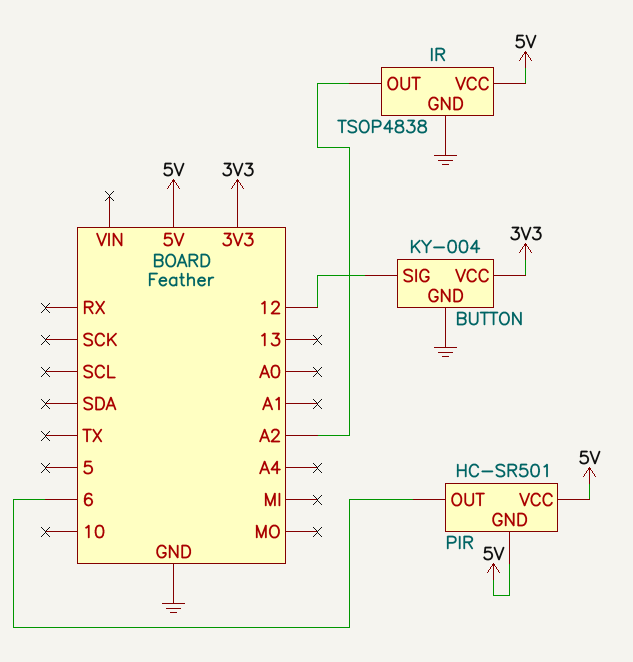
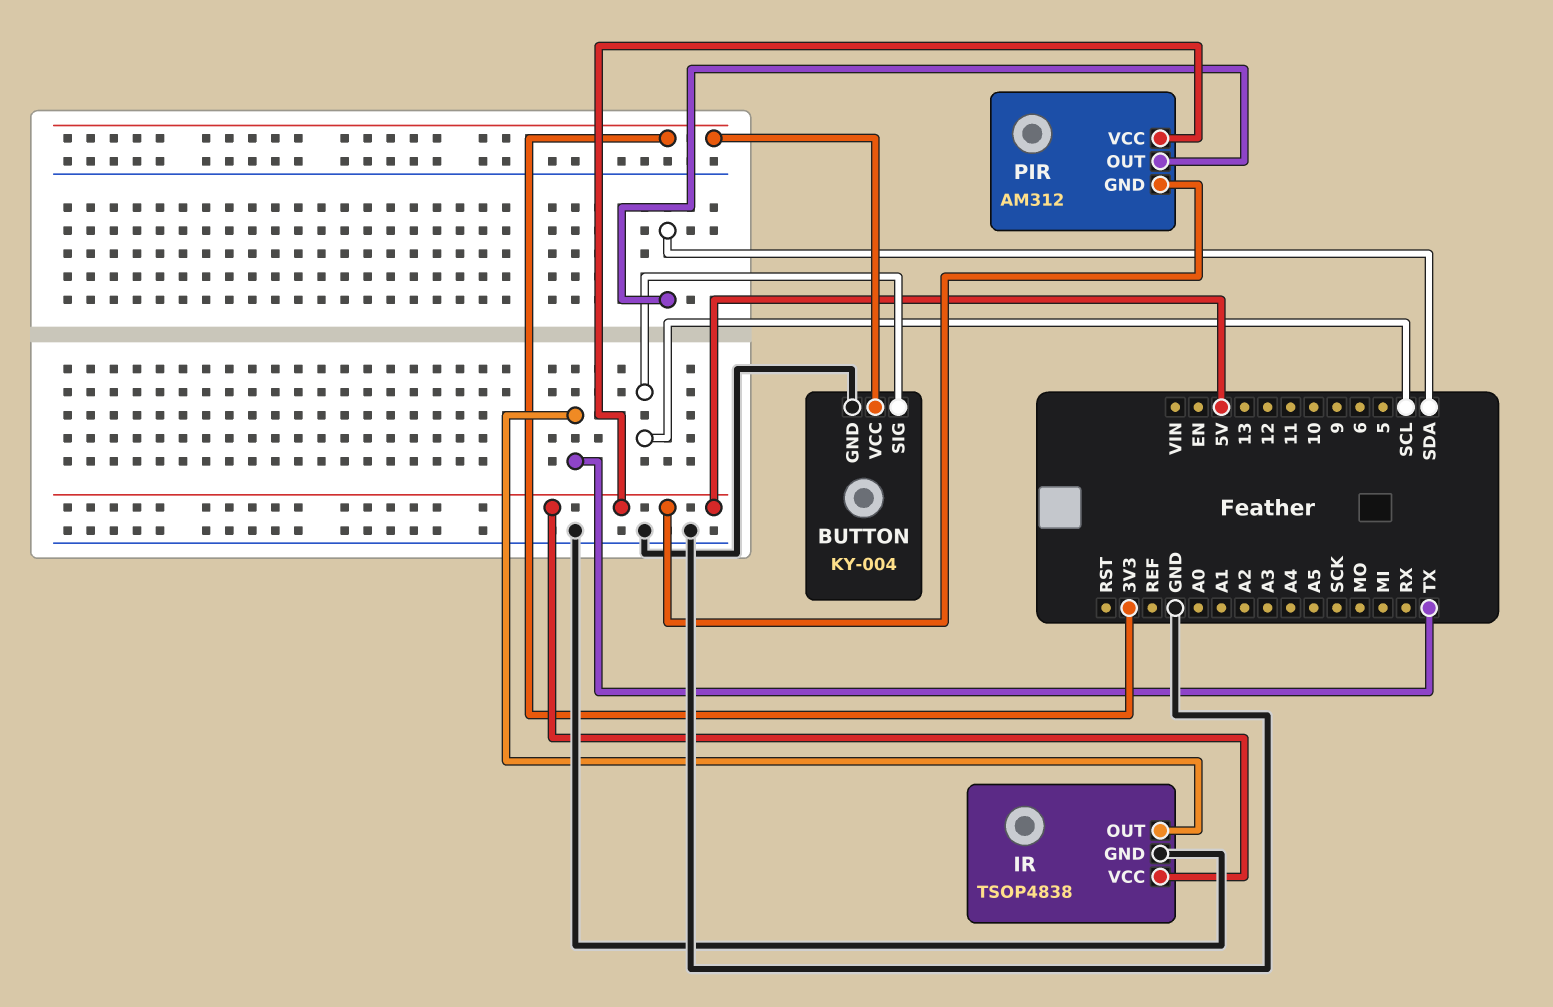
BUTTON pin SIG: 12 -> SCL
IR pin OUT: A2 -> TX
PIR: HC-SR501 -> AM312
PIR pin OUT: 6 -> SDA

